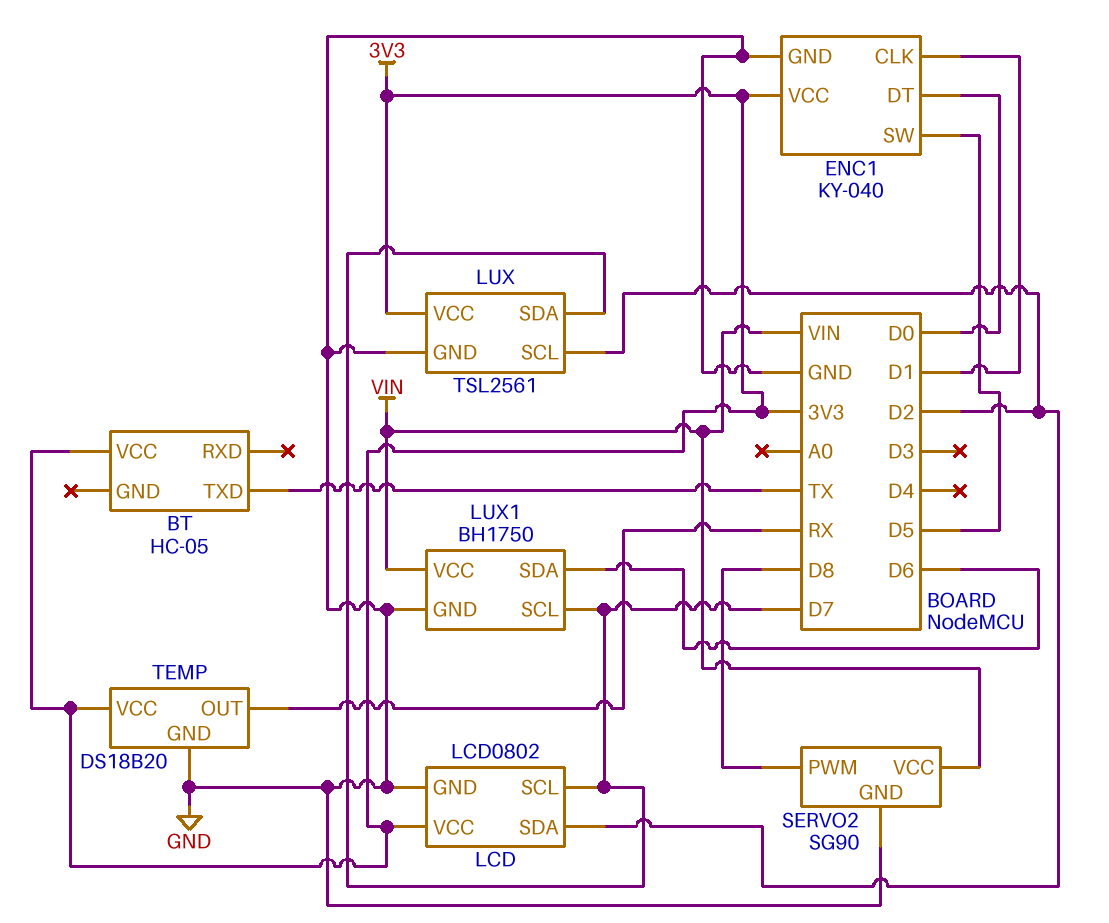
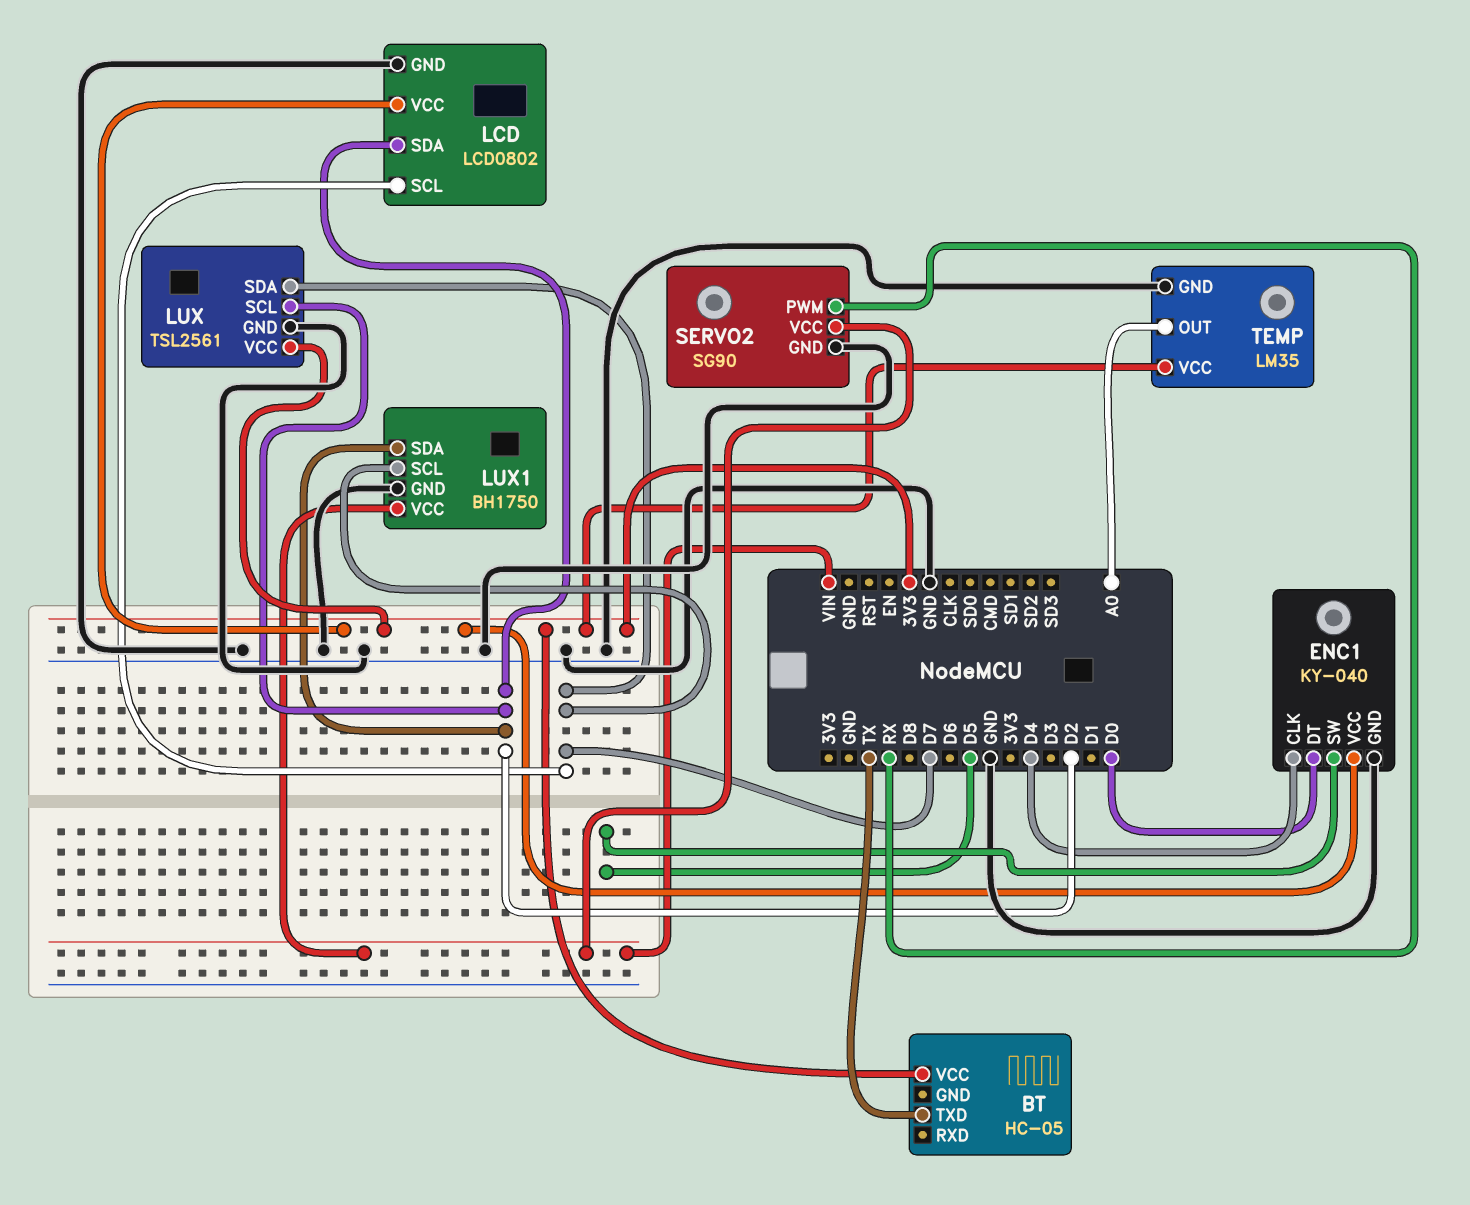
ENC1 pin CLK: D1 -> D4
LUX1 pin SDA: D6 -> D2
SERVO2 pin PWM: D8 -> RX
TEMP: DS18B20 -> LM35
TEMP pin OUT: RX -> A0

